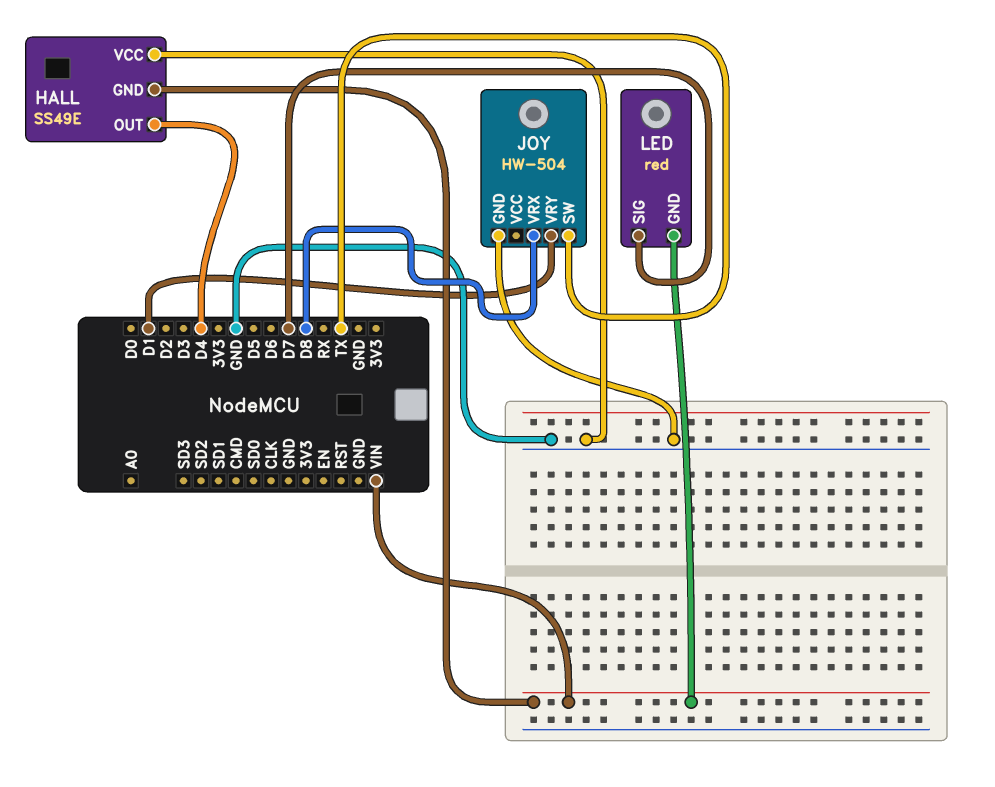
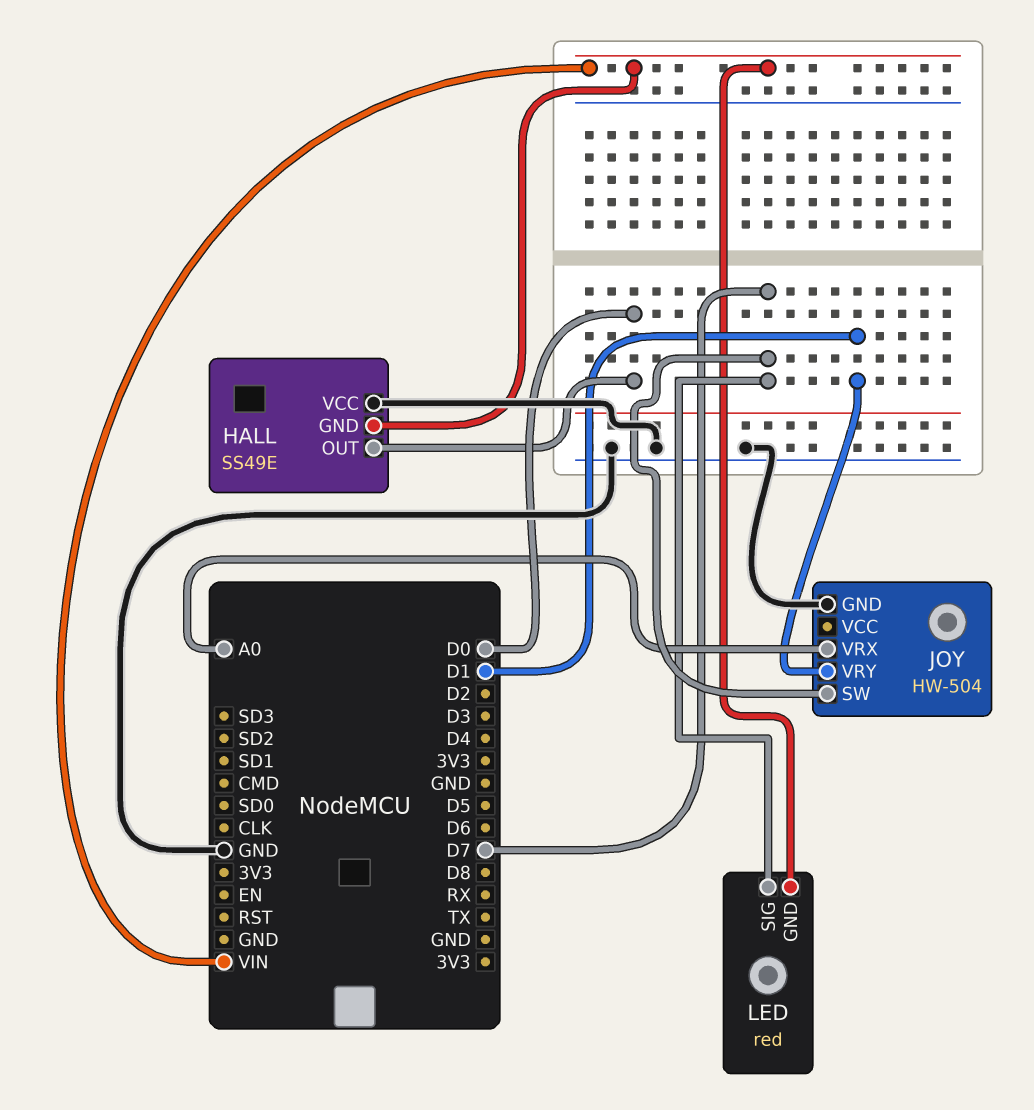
HALL pin OUT: D4 -> D0
JOY pin SW: TX -> D7
JOY pin VRX: D8 -> A0

